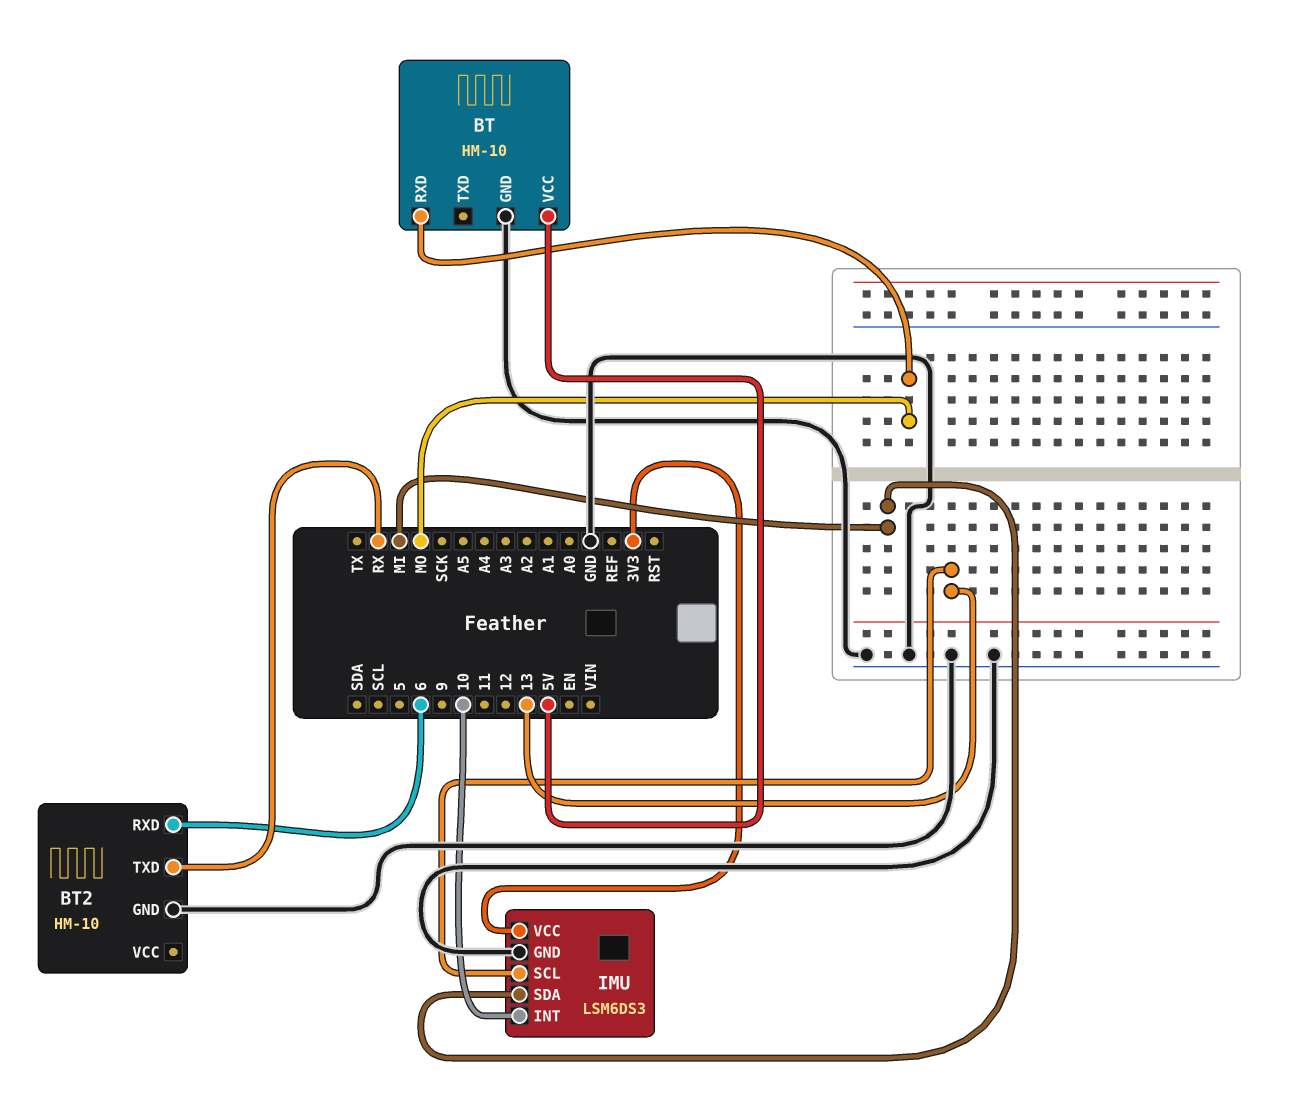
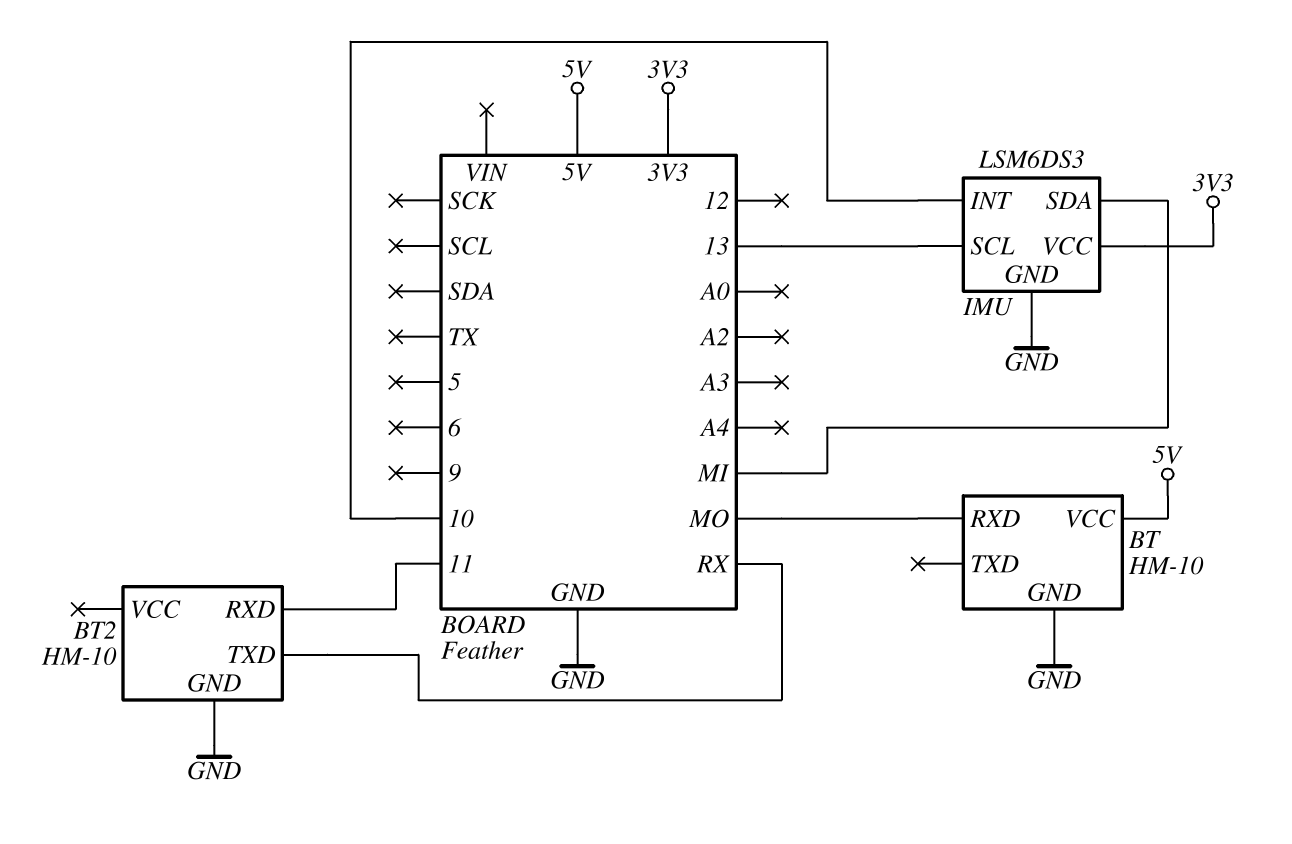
BT2 pin RXD: 6 -> 11

